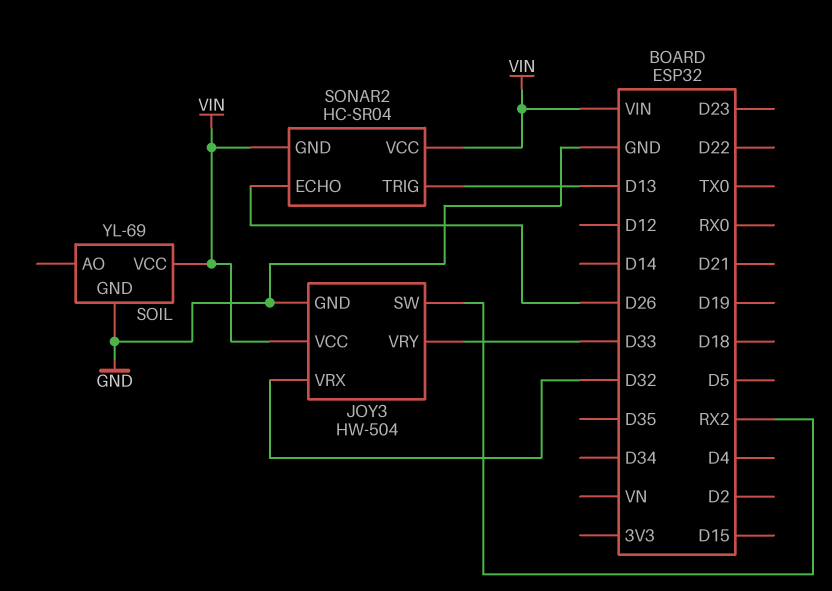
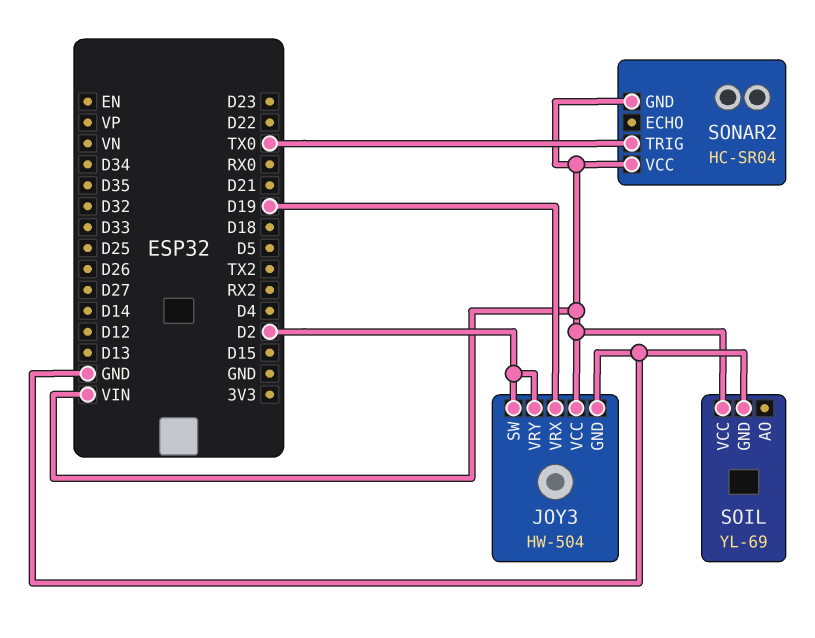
JOY3 pin SW: RX2 -> D2
JOY3 pin VRX: D32 -> D19
JOY3 pin VRY: D33 -> D2
SONAR2 pin ECHO: D26 -> none
SONAR2 pin TRIG: D13 -> TX0

